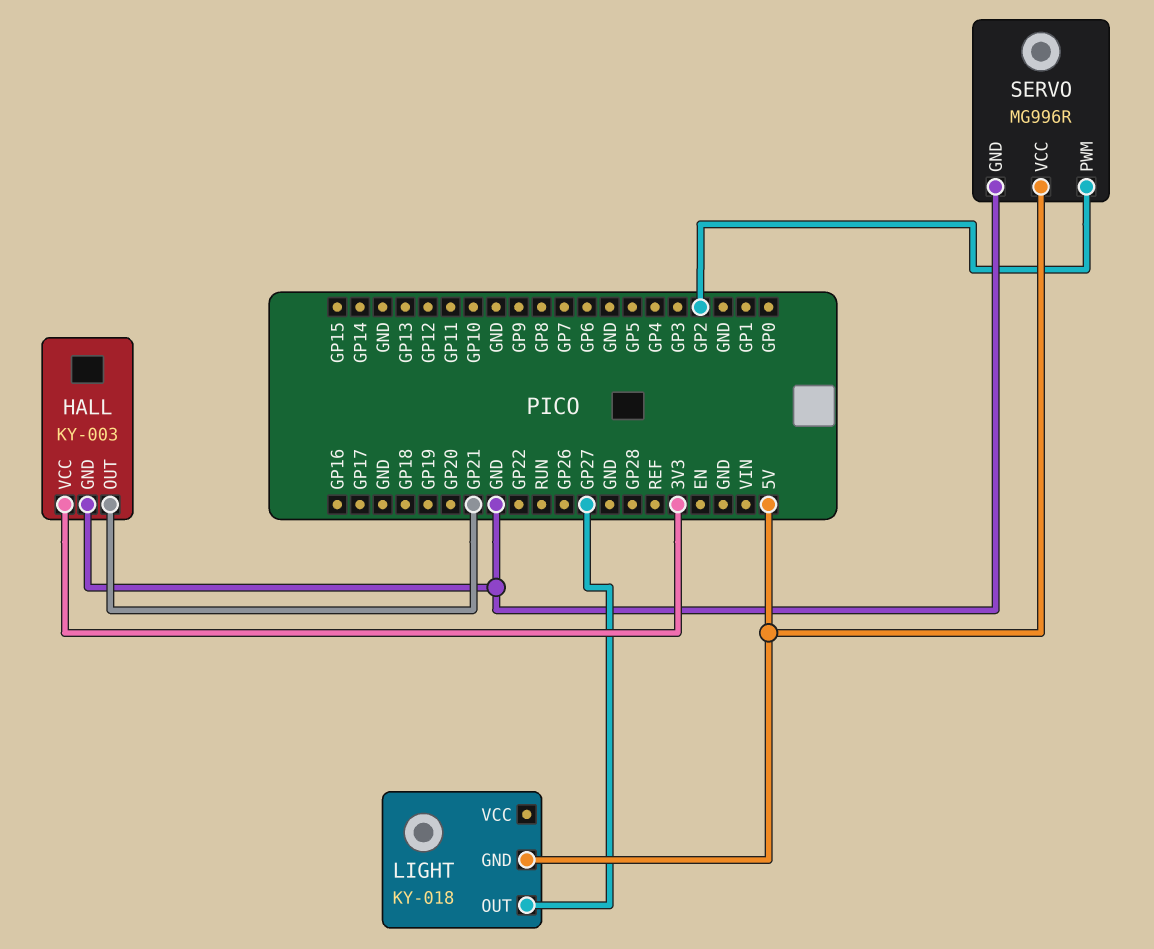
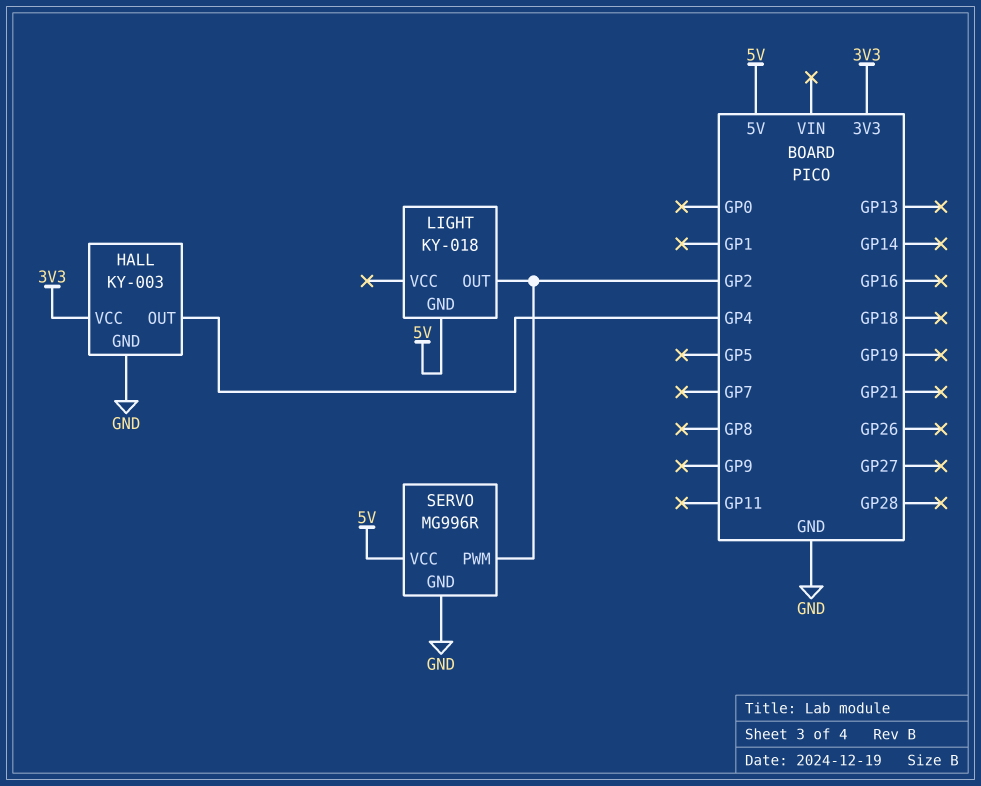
HALL pin OUT: GP21 -> GP4
LIGHT pin OUT: GP27 -> GP2

